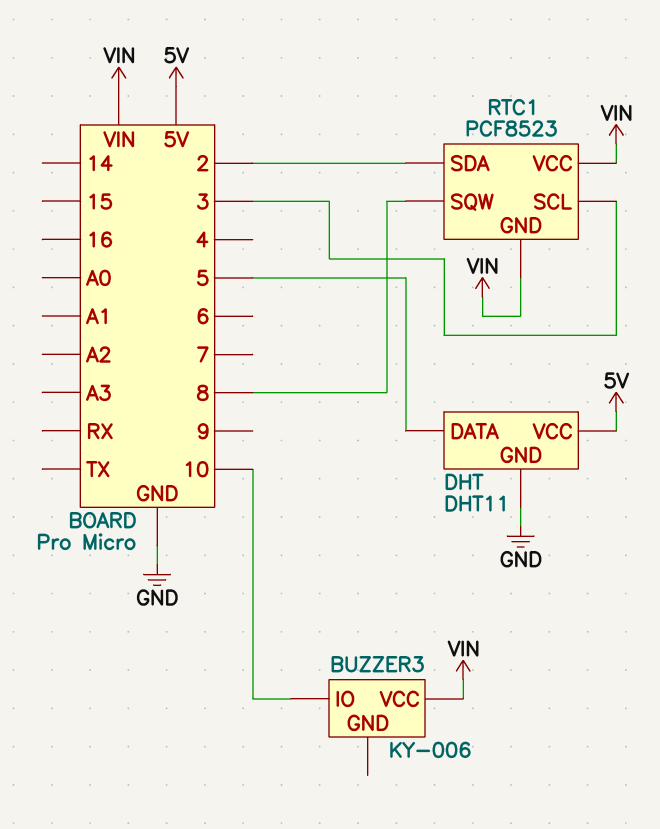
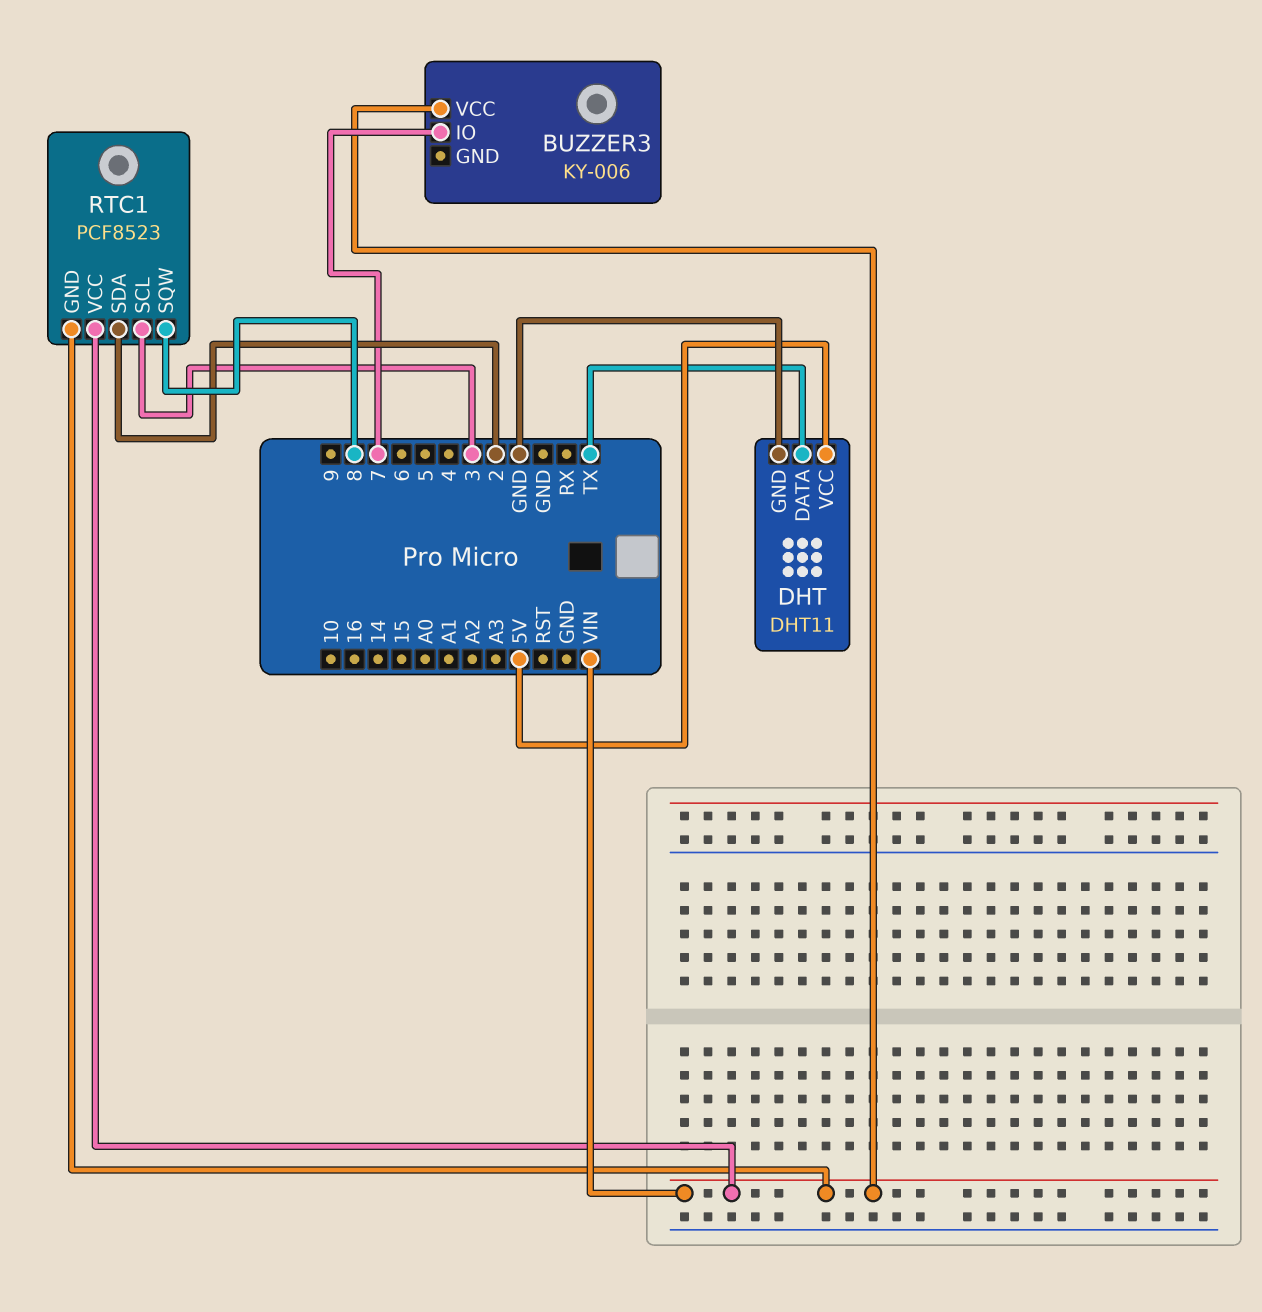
BUZZER3 pin IO: 10 -> 7
DHT pin DATA: 5 -> TX

